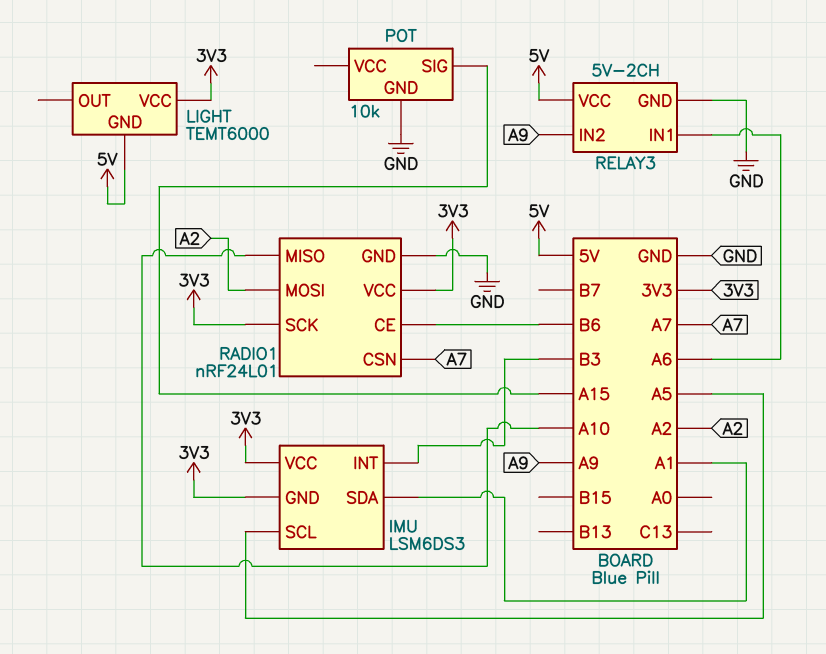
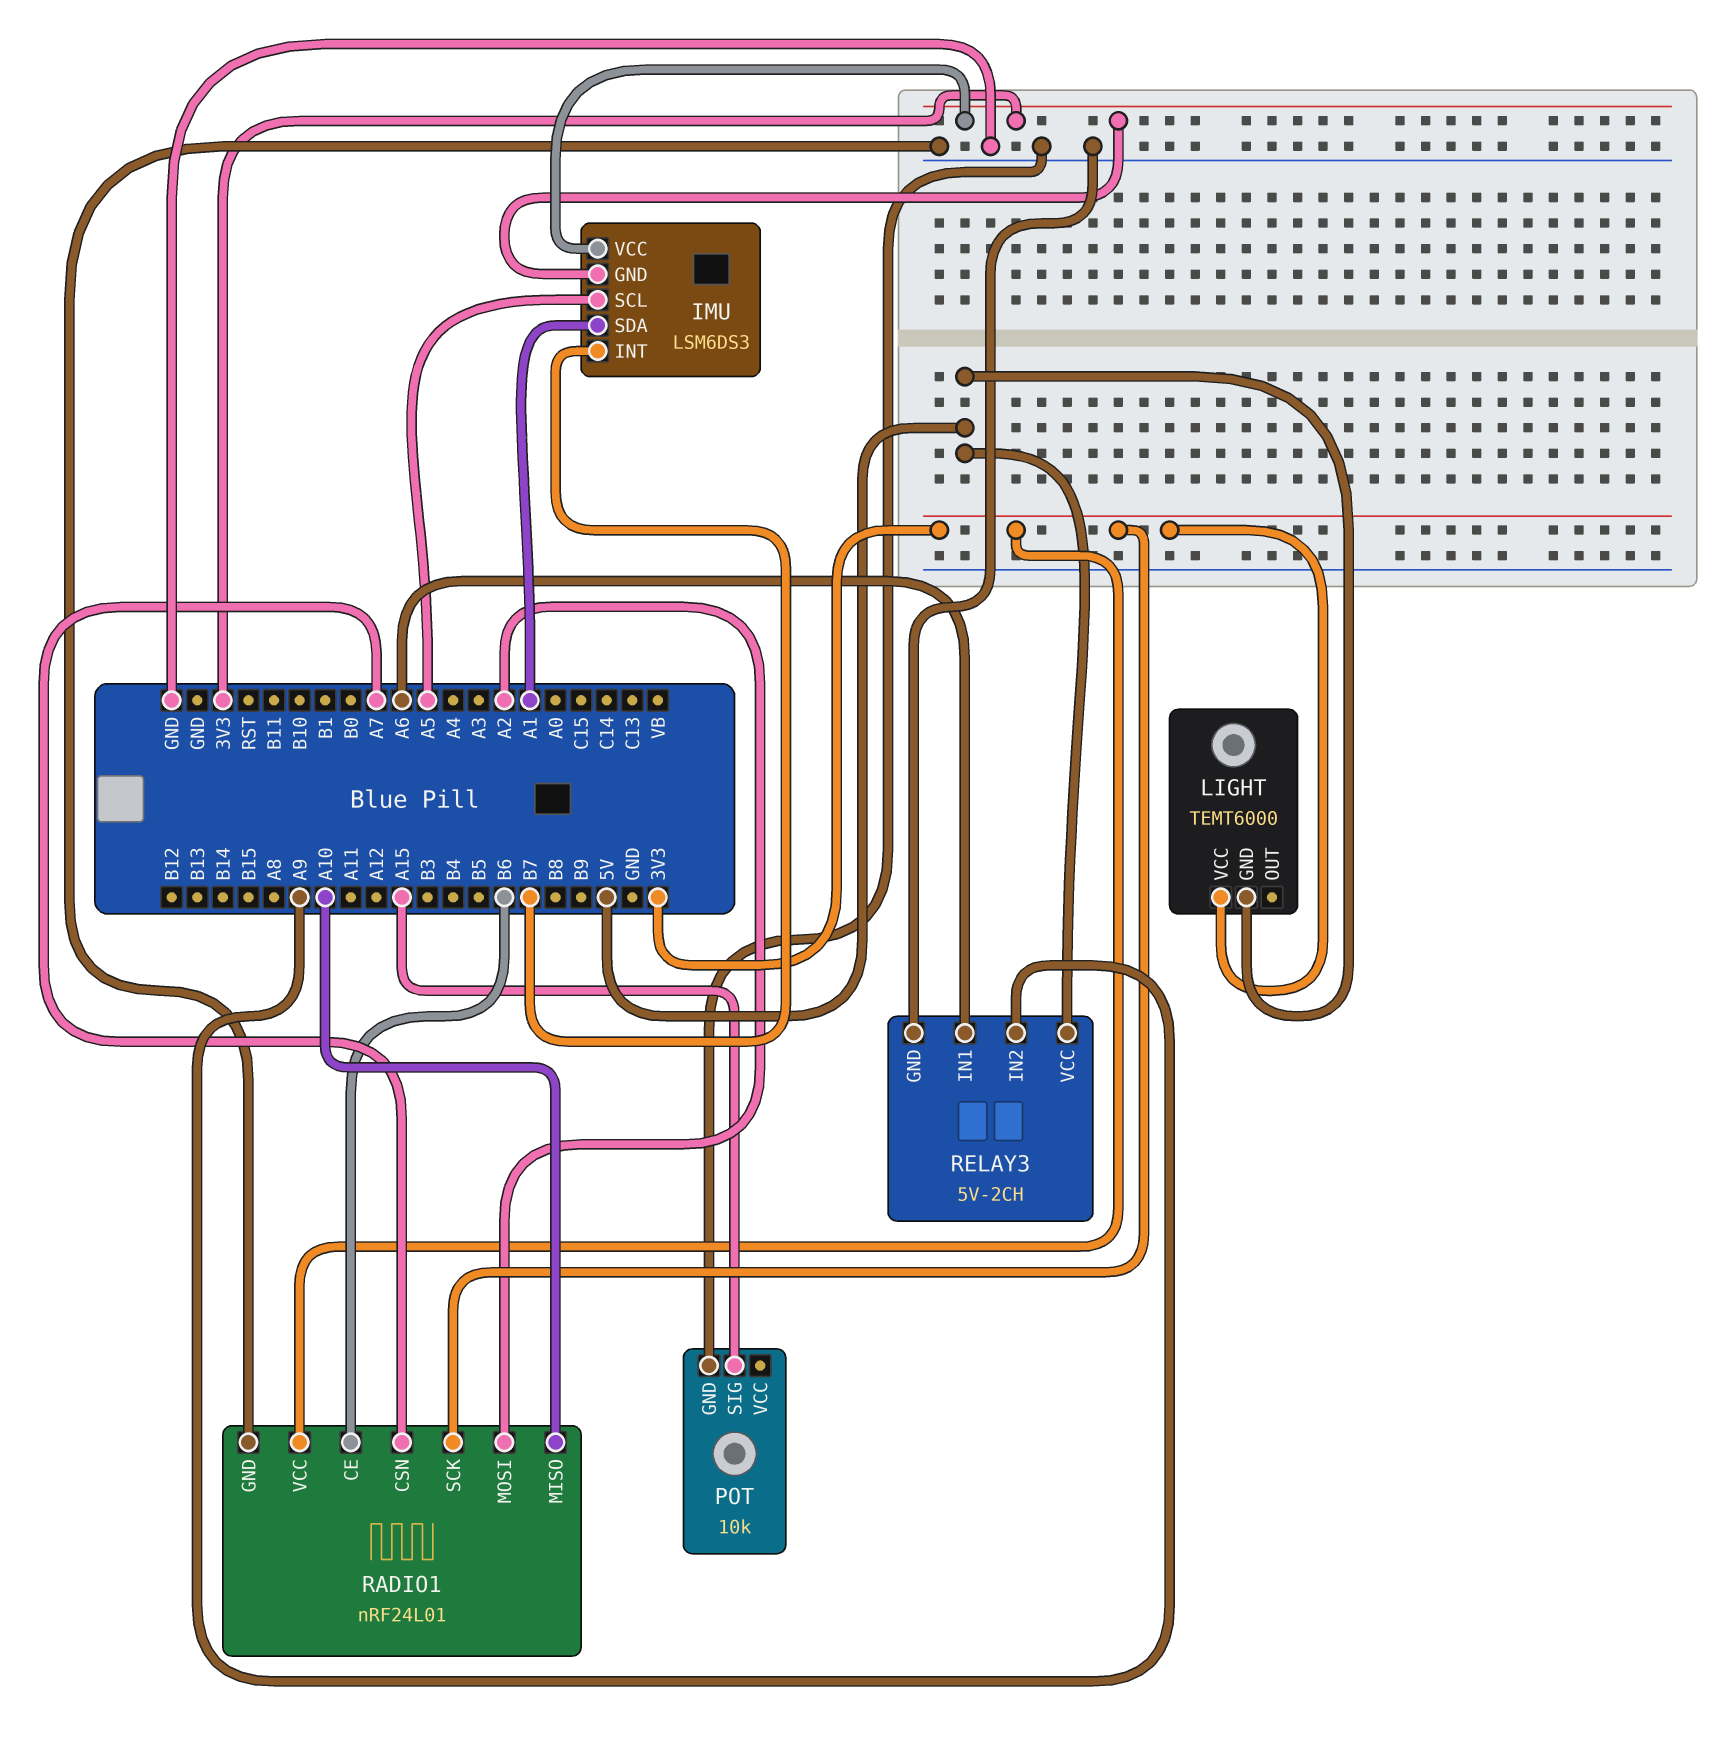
IMU pin INT: B3 -> B7

